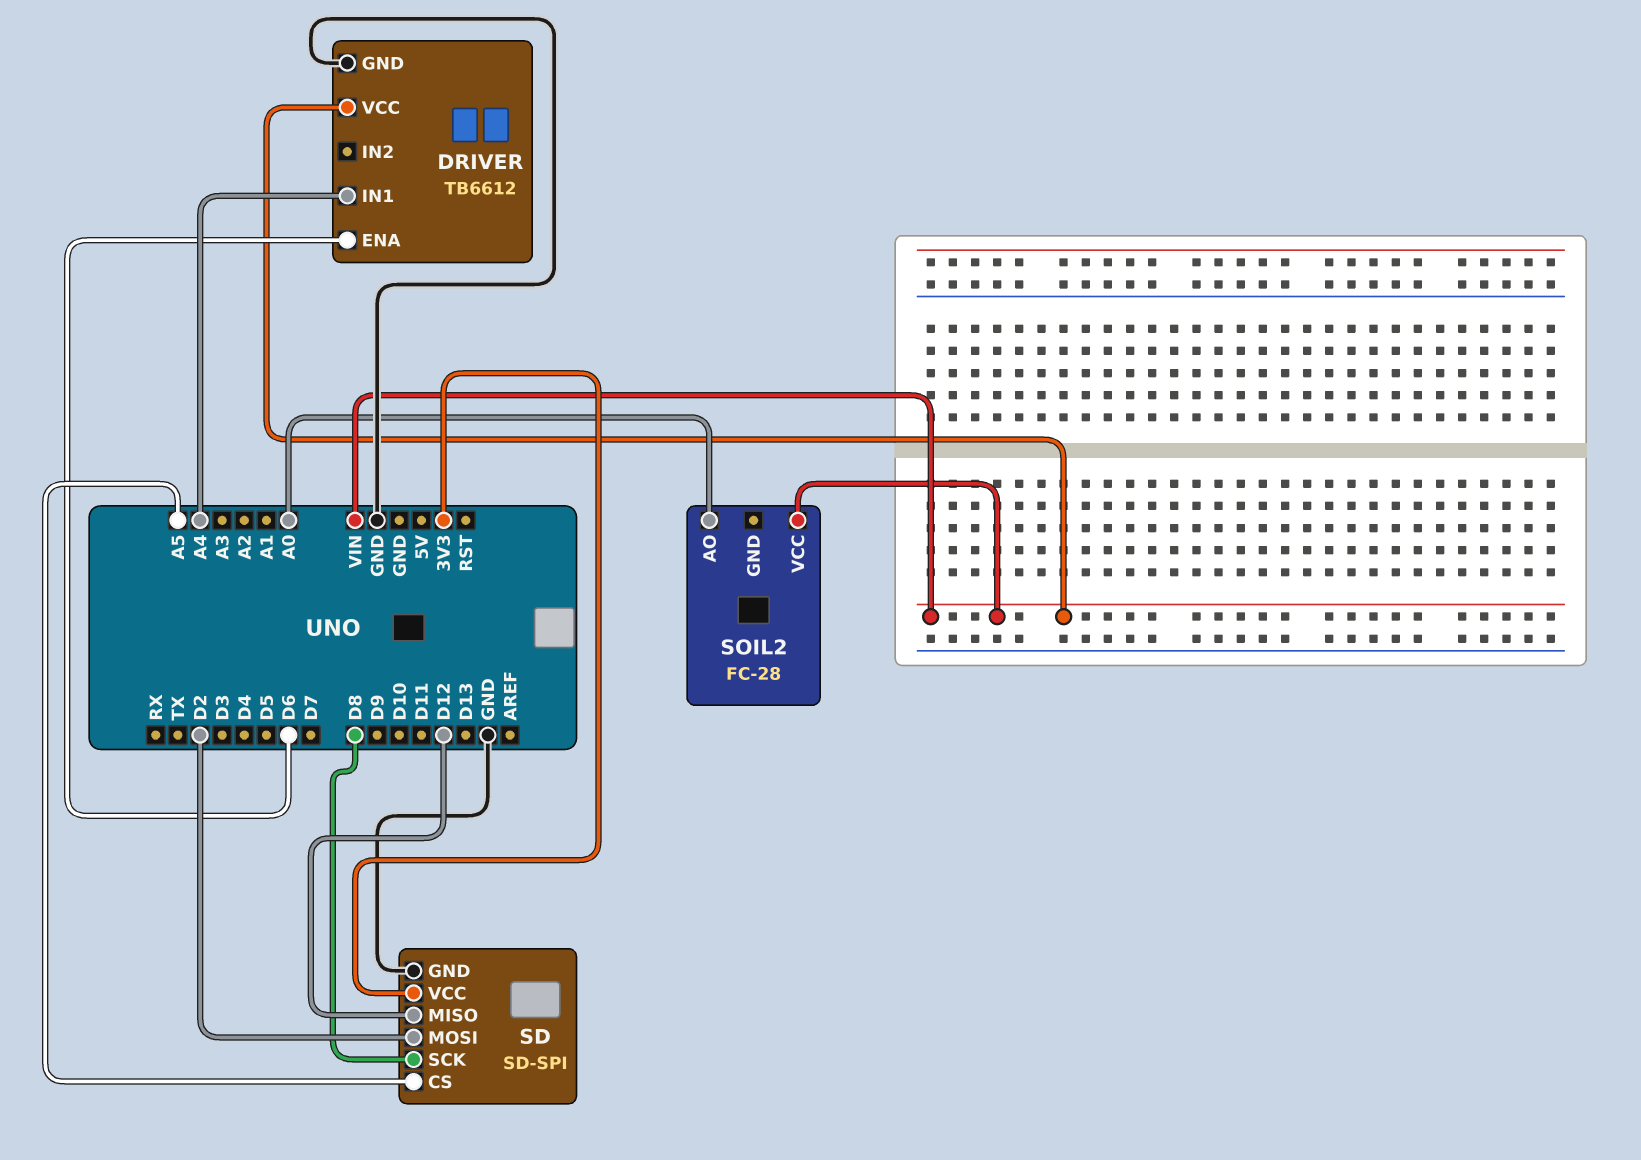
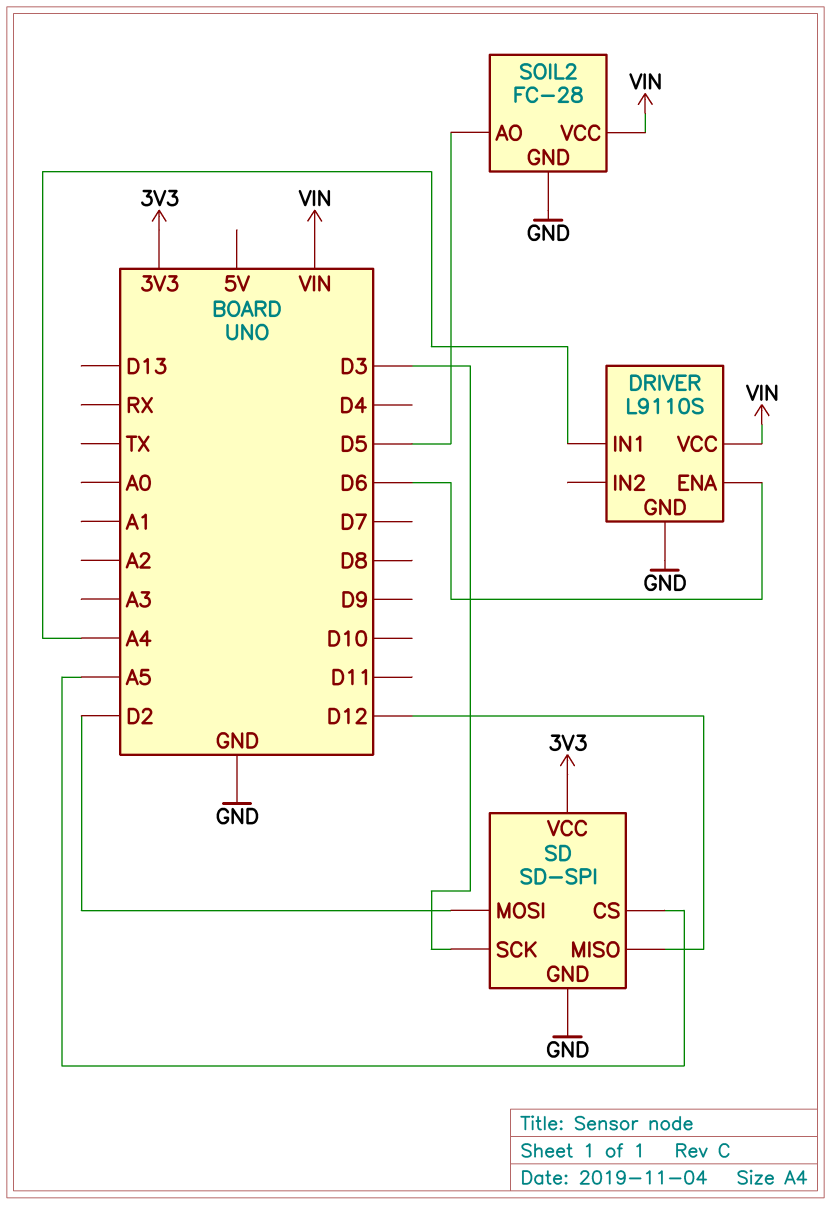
DRIVER: TB6612 -> L9110S
SD pin SCK: D8 -> D3
SOIL2 pin AO: A0 -> D5
SOIL2 pin GND: none -> GND

